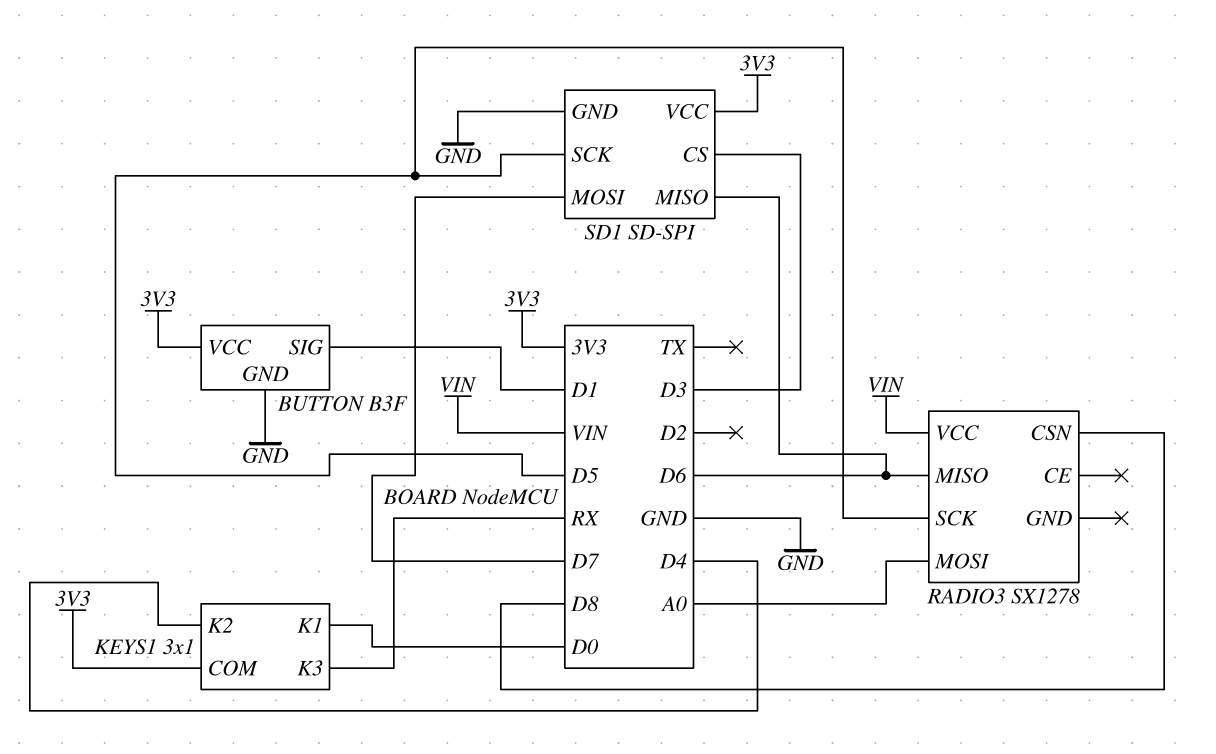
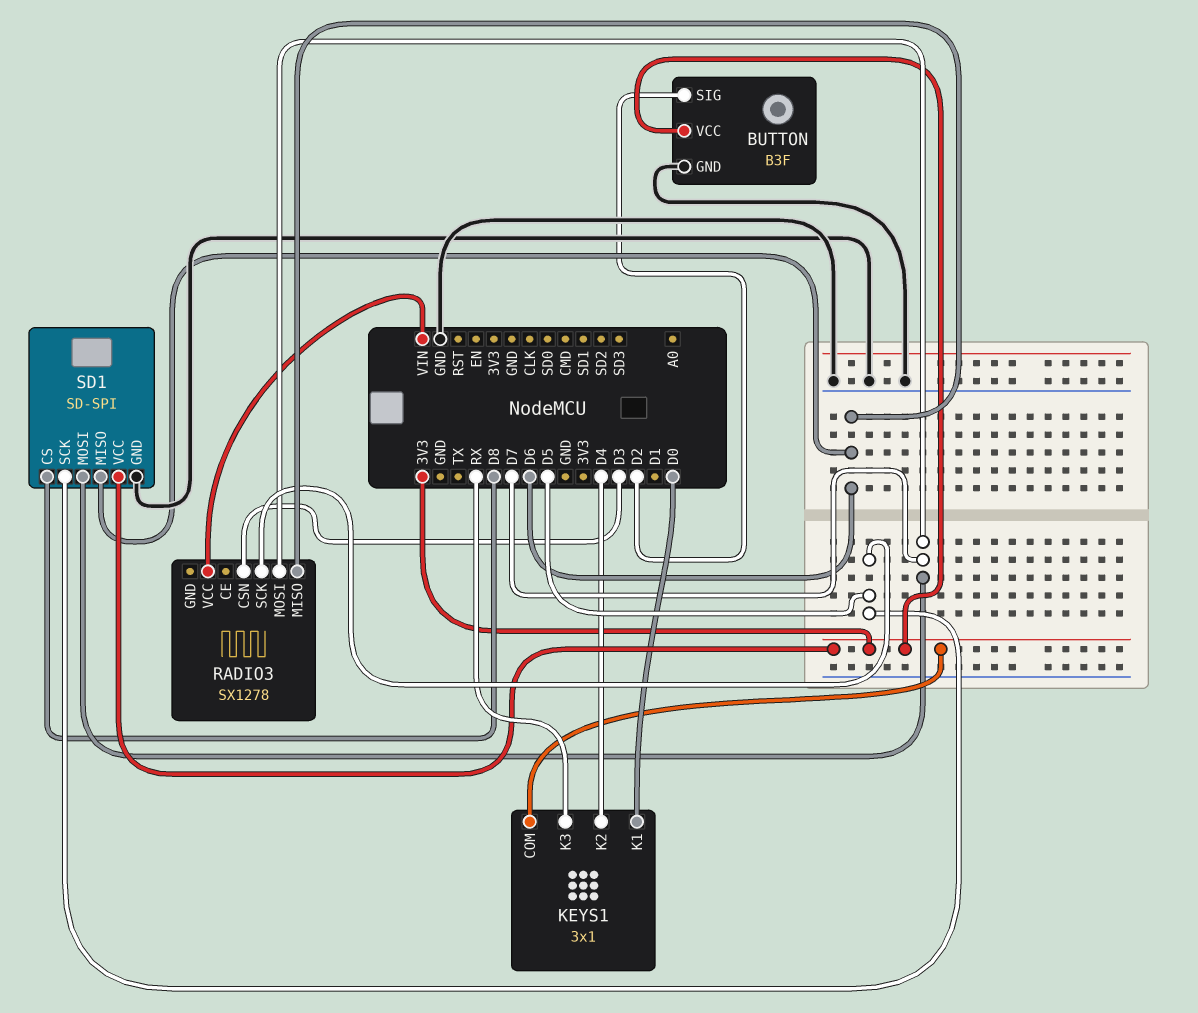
BUTTON pin SIG: D1 -> D2
RADIO3 pin CSN: D8 -> D3
RADIO3 pin MOSI: A0 -> D7
SD1 pin CS: D3 -> D8

